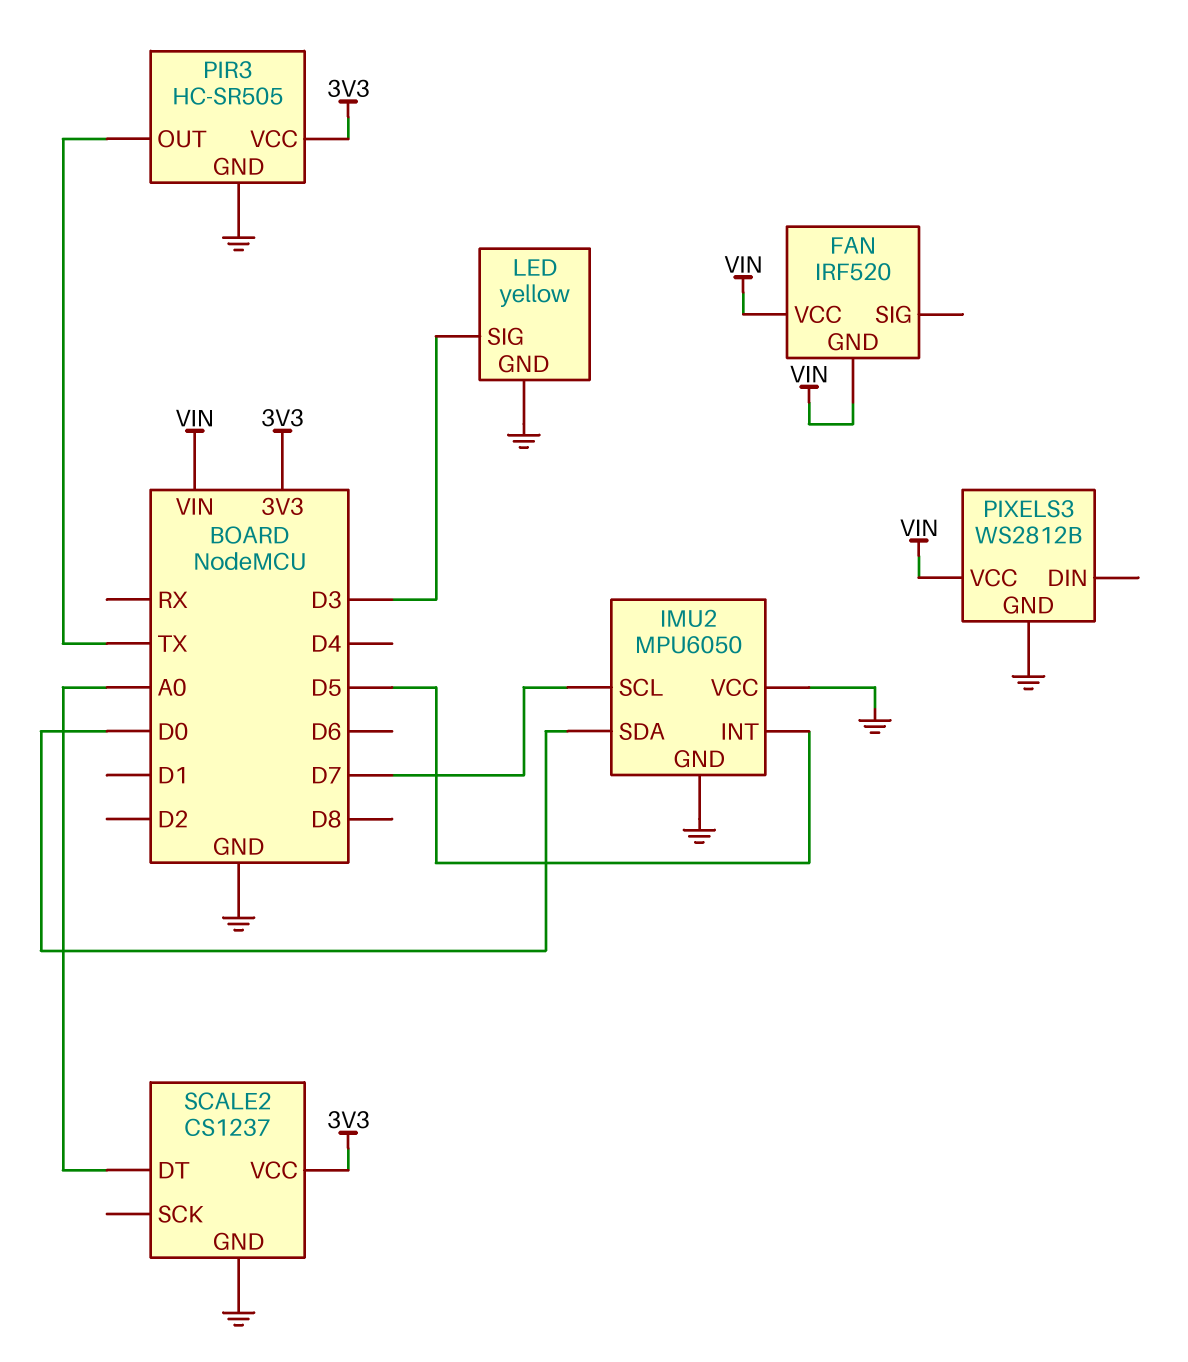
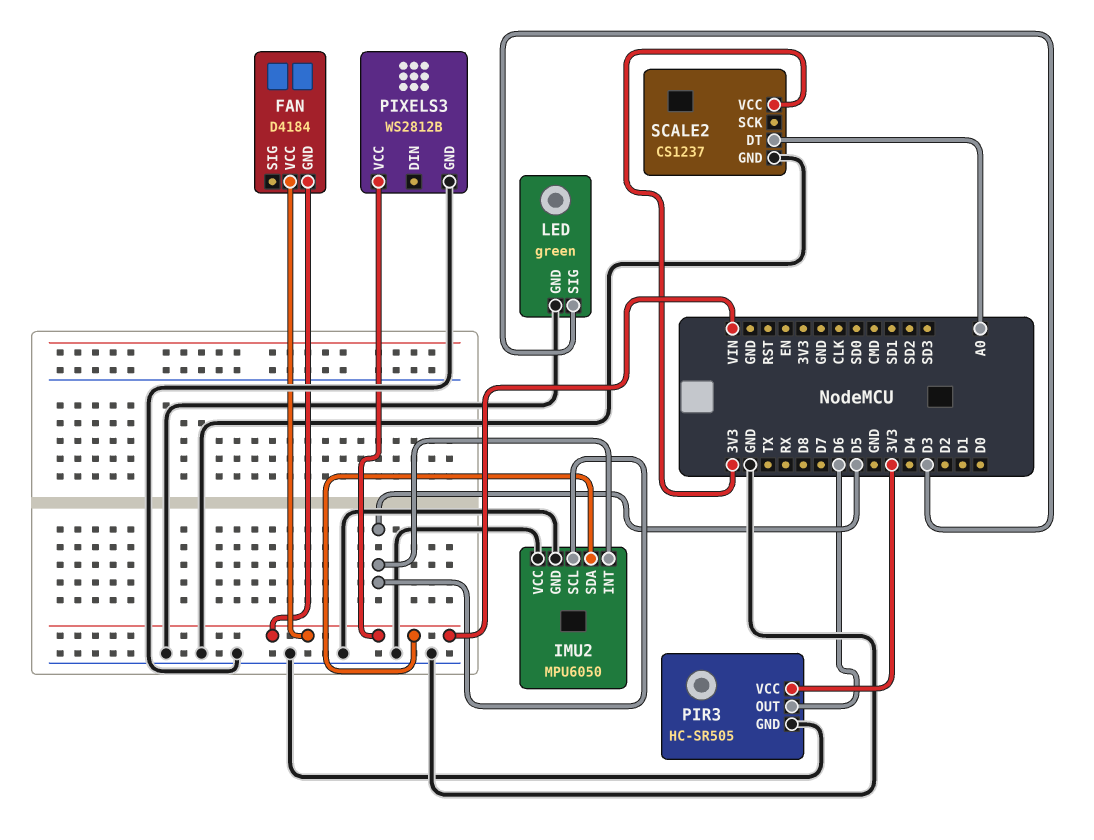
FAN: IRF520 -> D4184
IMU2 pin SCL: D7 -> D5
IMU2 pin SDA: D0 -> VIN
LED: yellow -> green
PIR3 pin OUT: TX -> D6

